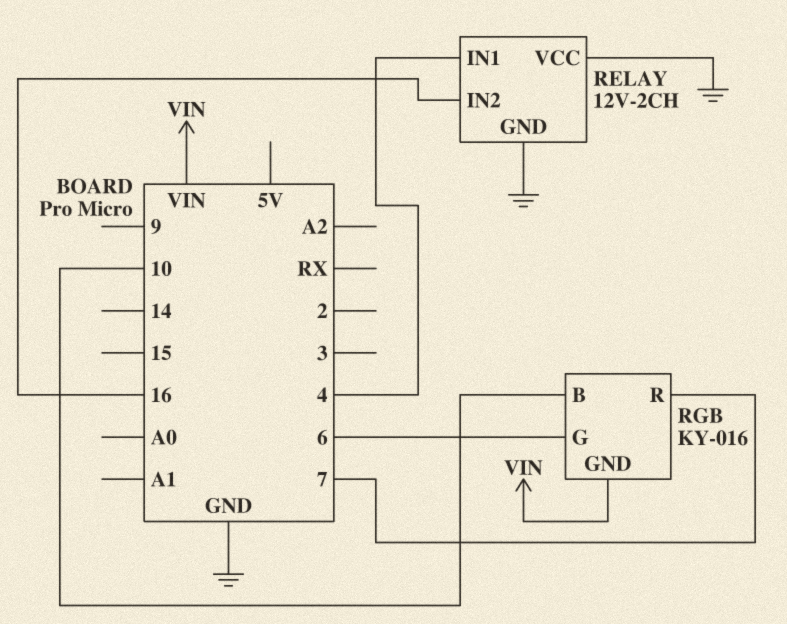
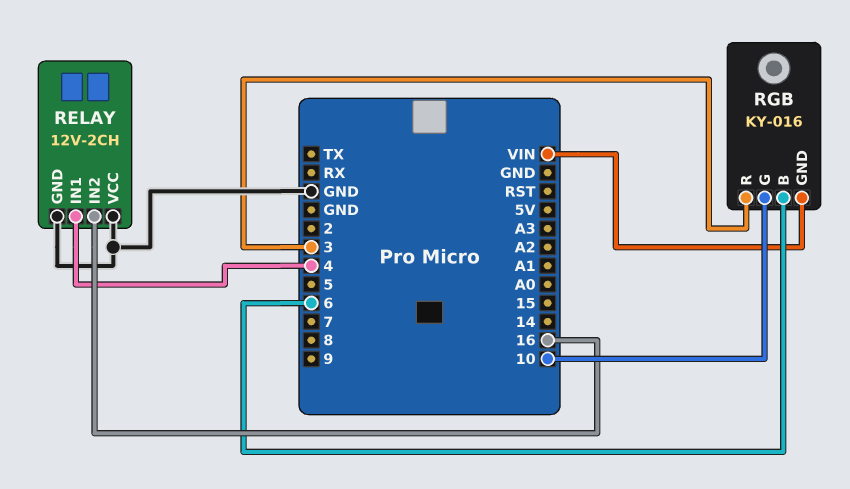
RGB pin B: 10 -> 6
RGB pin G: 6 -> 10
RGB pin R: 7 -> 3

